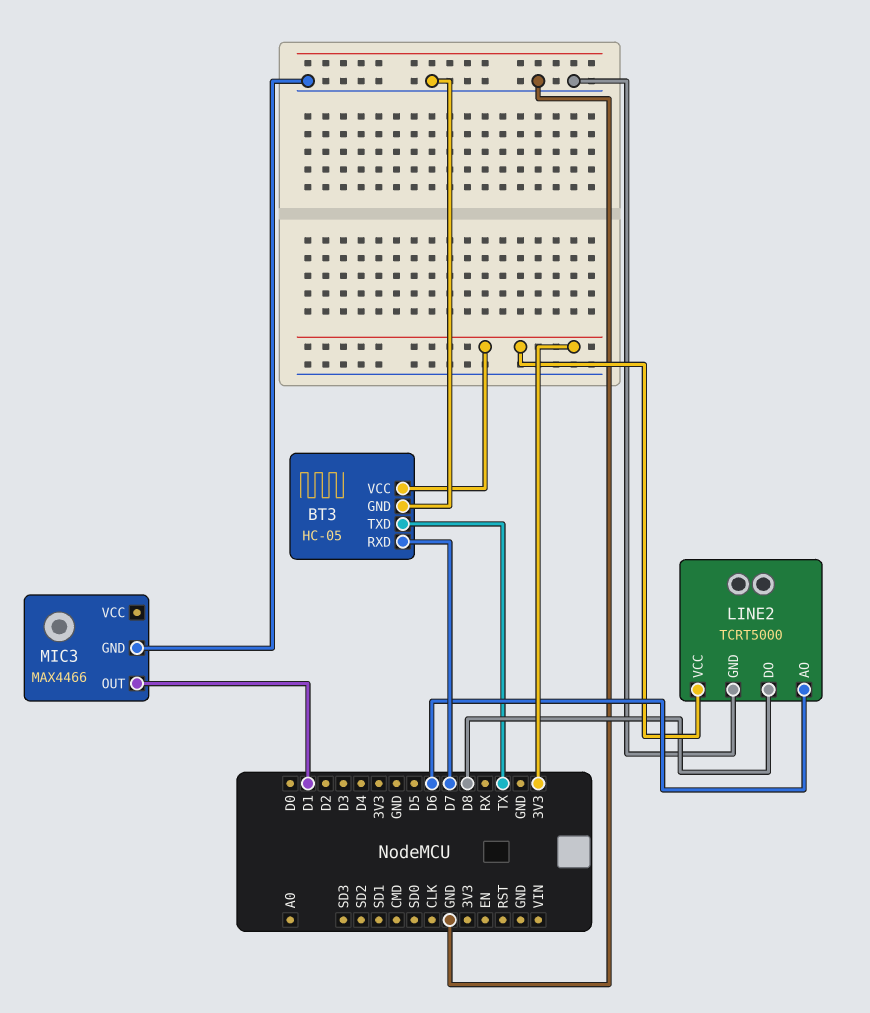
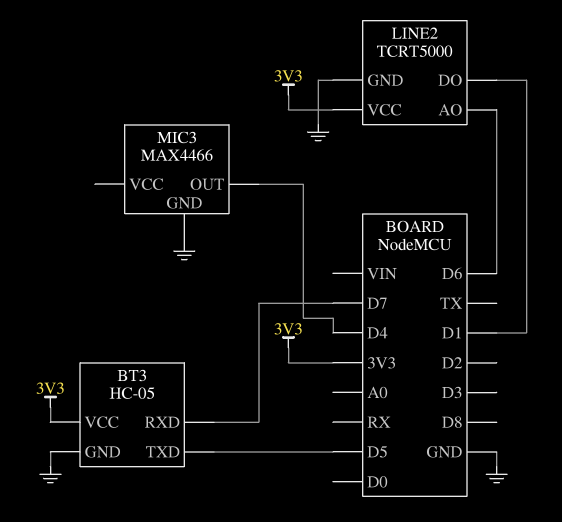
BT3 pin TXD: TX -> D5
LINE2 pin DO: D8 -> D1
MIC3 pin OUT: D1 -> D4

